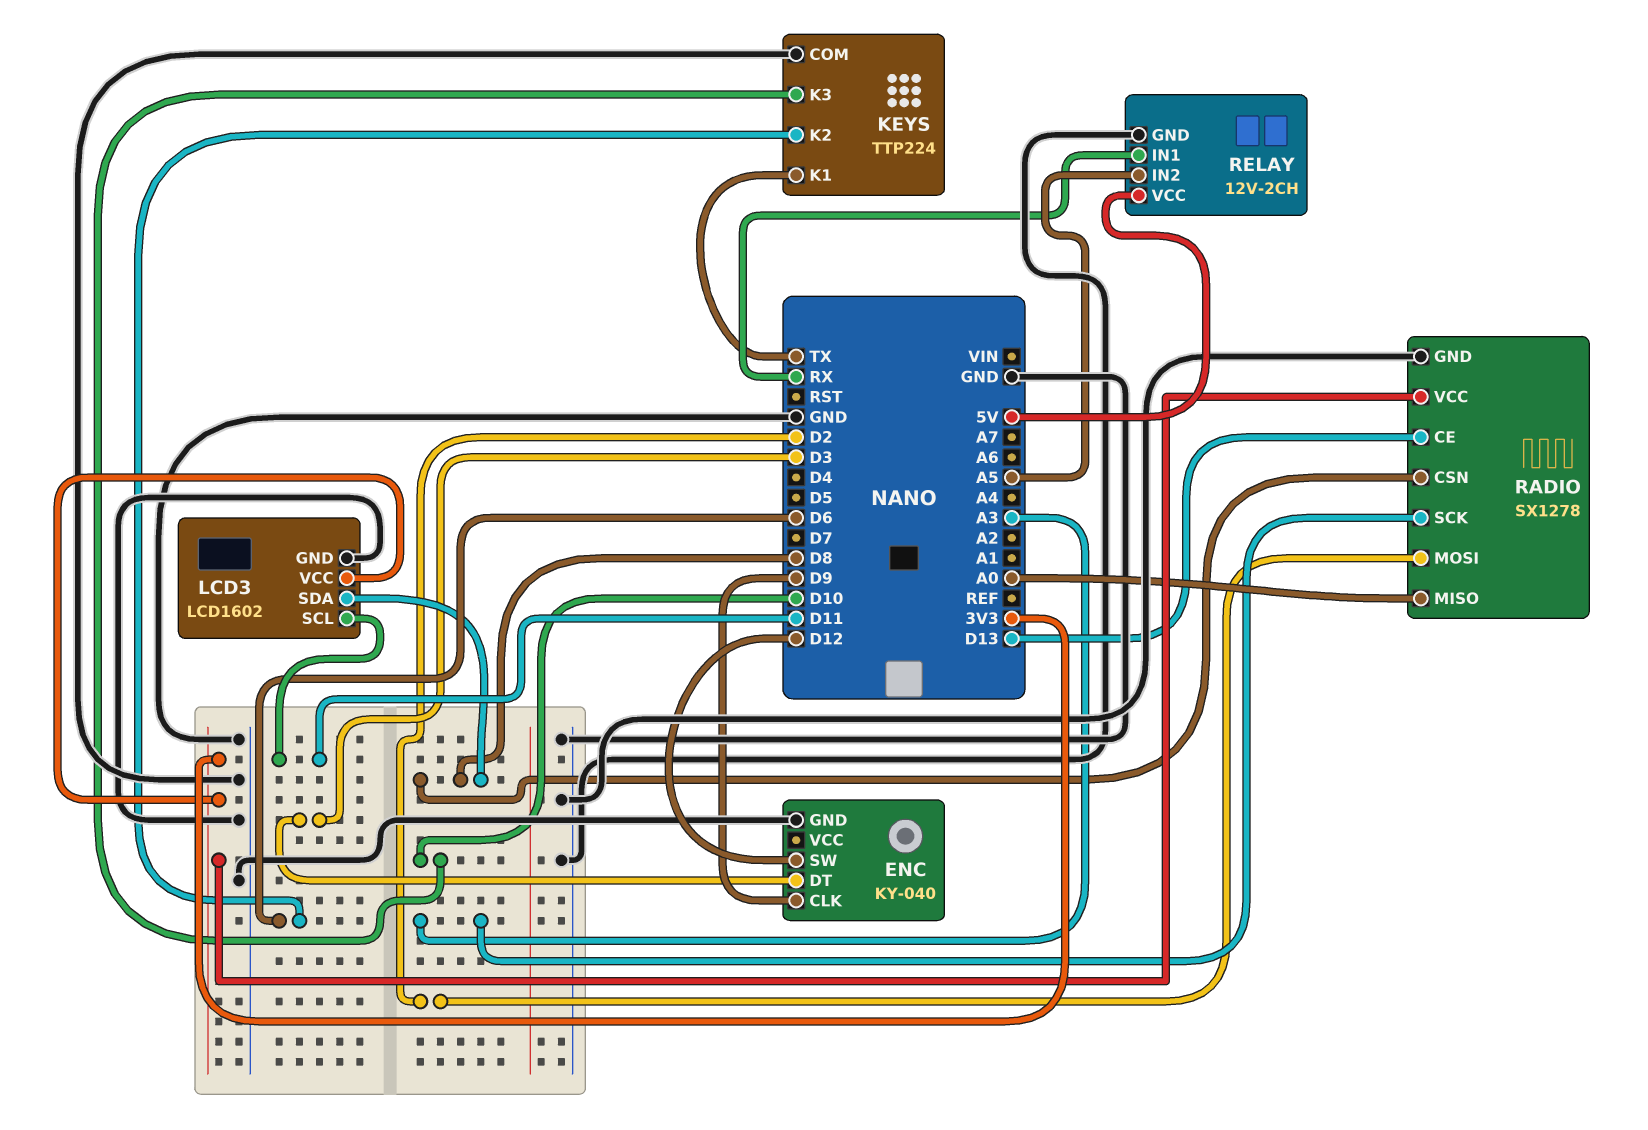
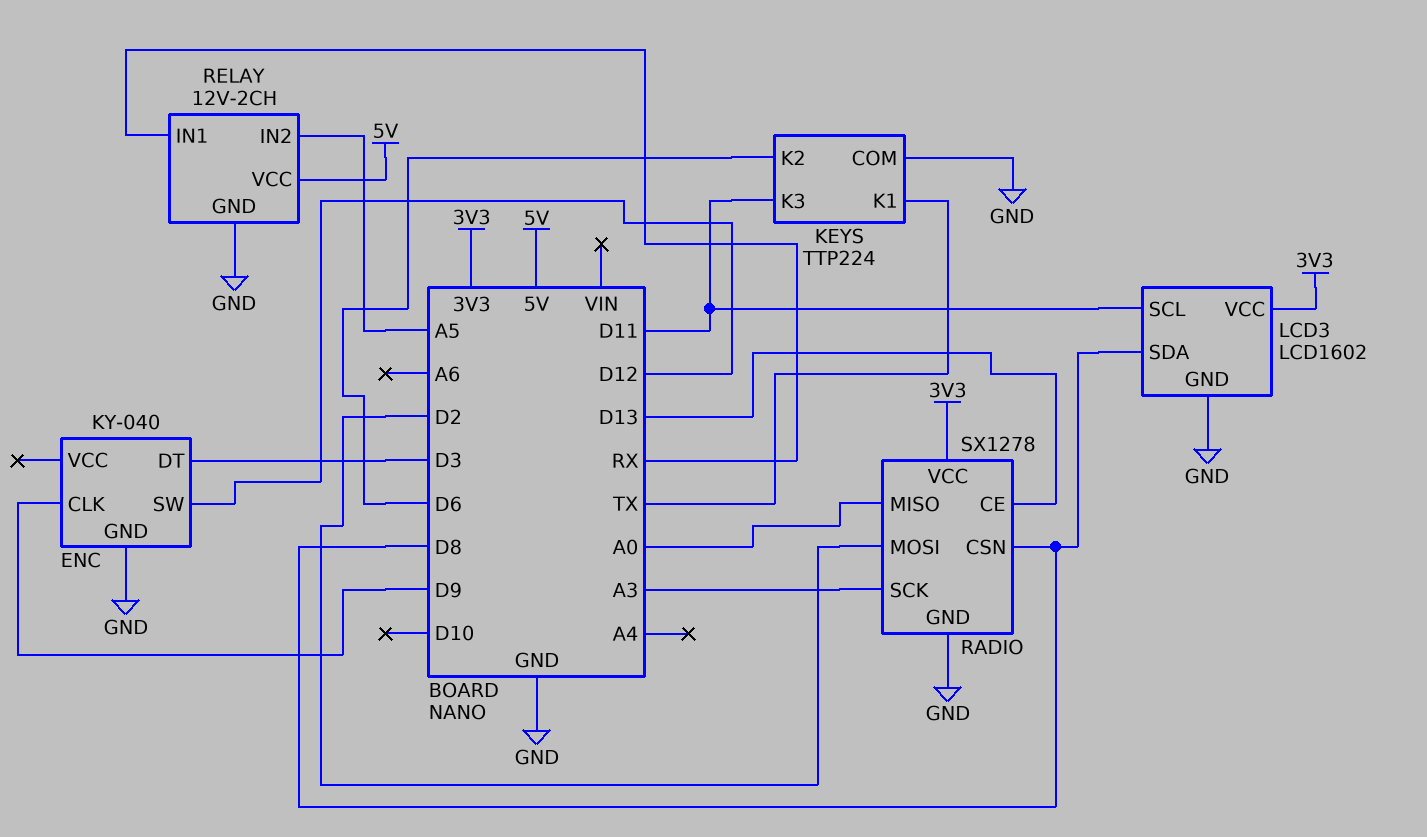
KEYS pin K3: D10 -> D11

